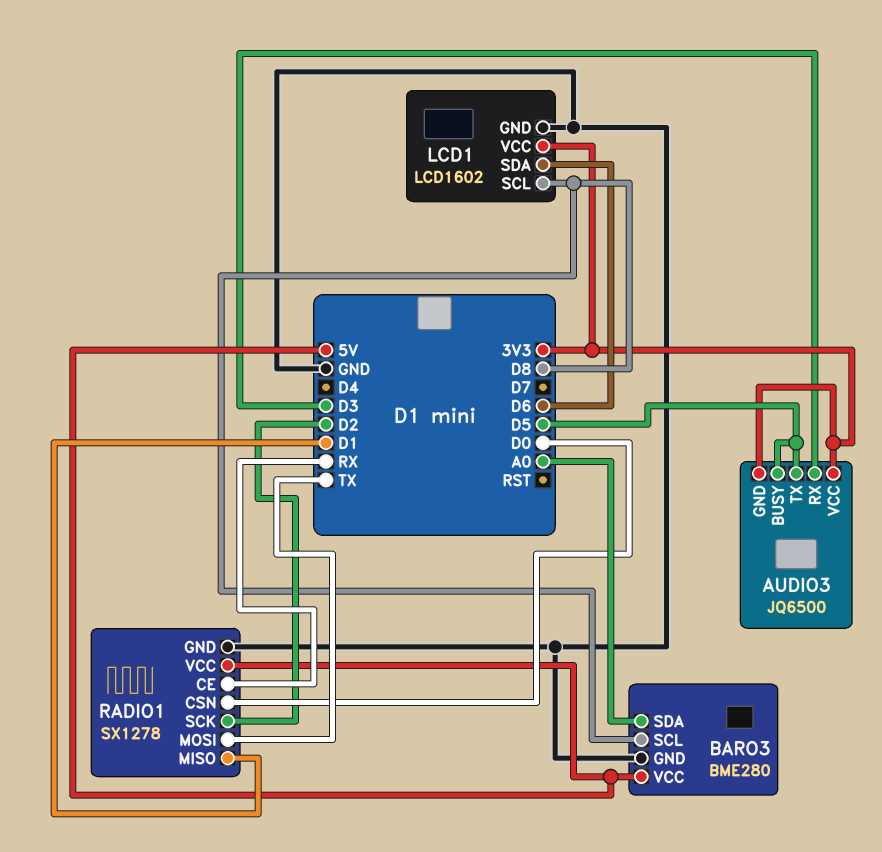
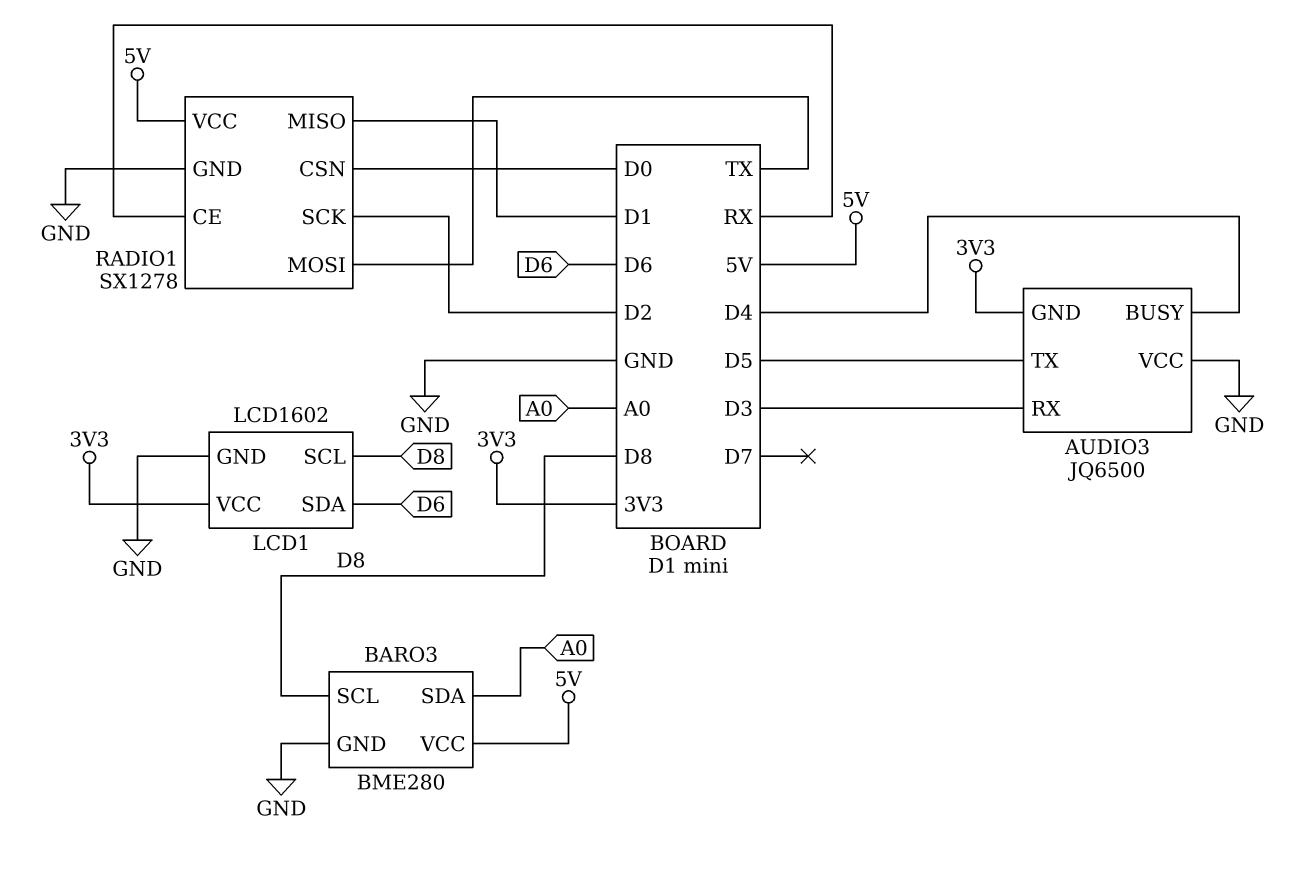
AUDIO3 pin BUSY: D5 -> D4
AUDIO3 pin VCC: 3V3 -> GND

